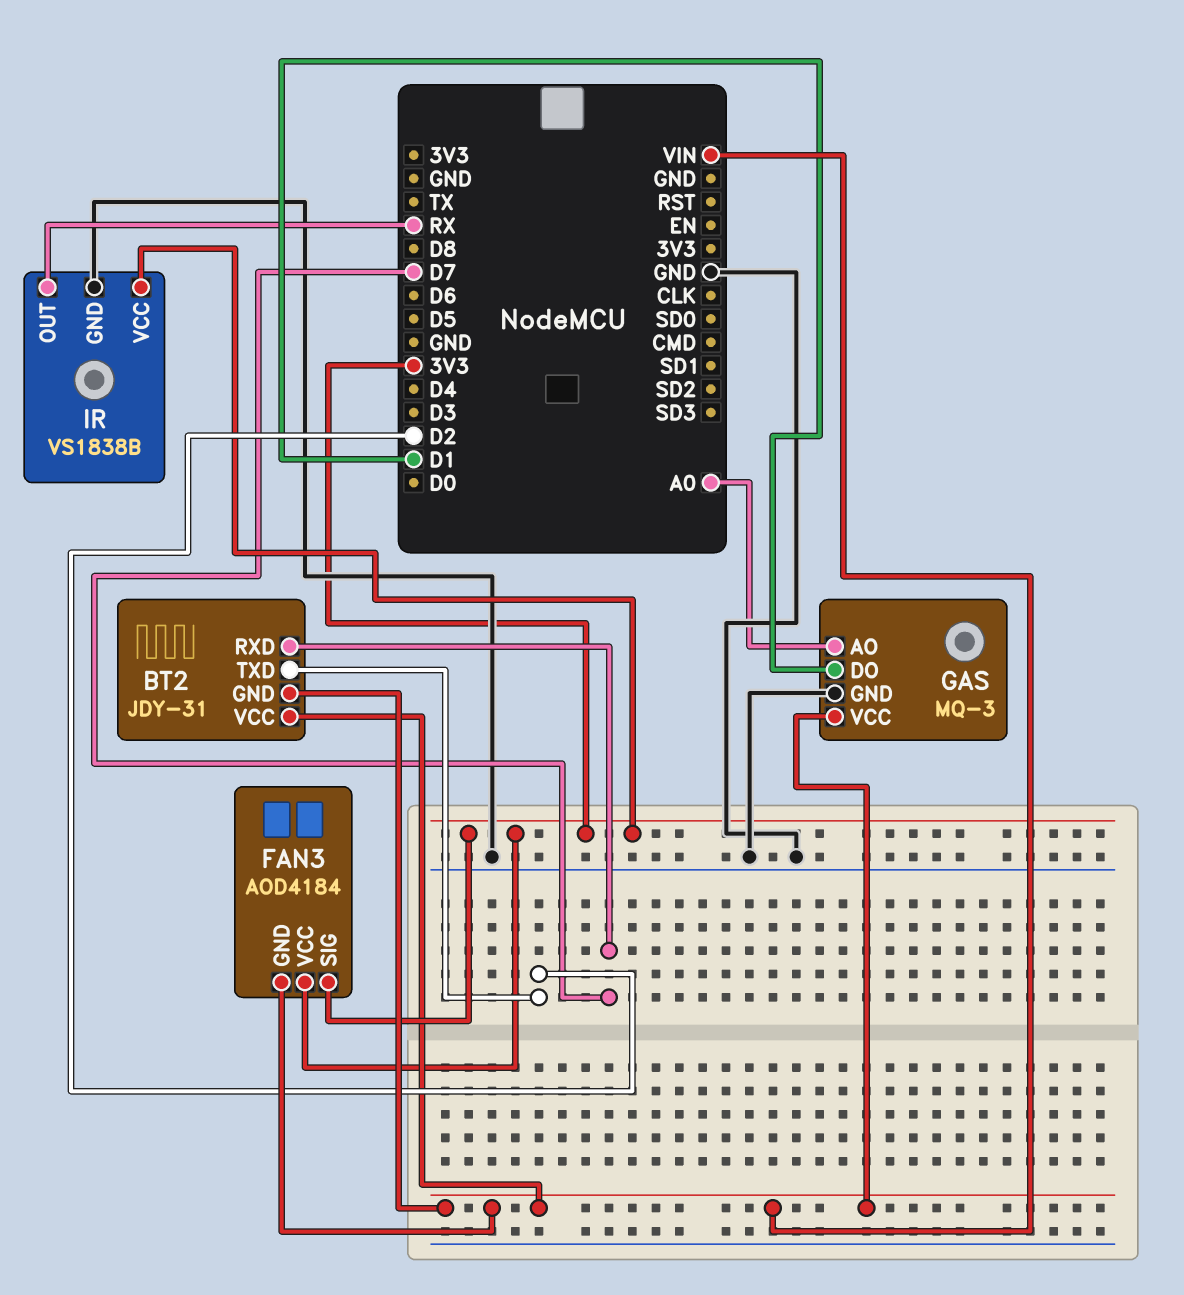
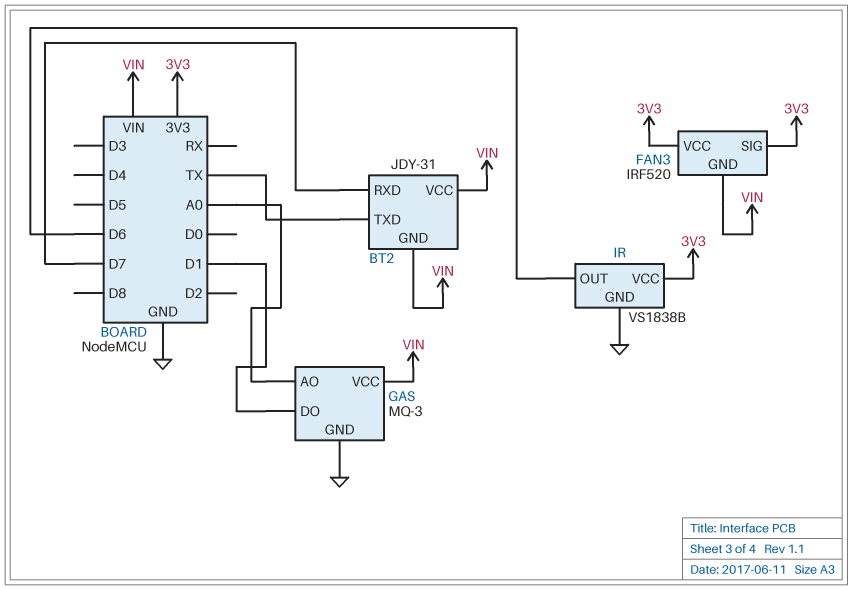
BT2 pin TXD: D2 -> TX
FAN3: AOD4184 -> IRF520
IR pin OUT: RX -> D6

